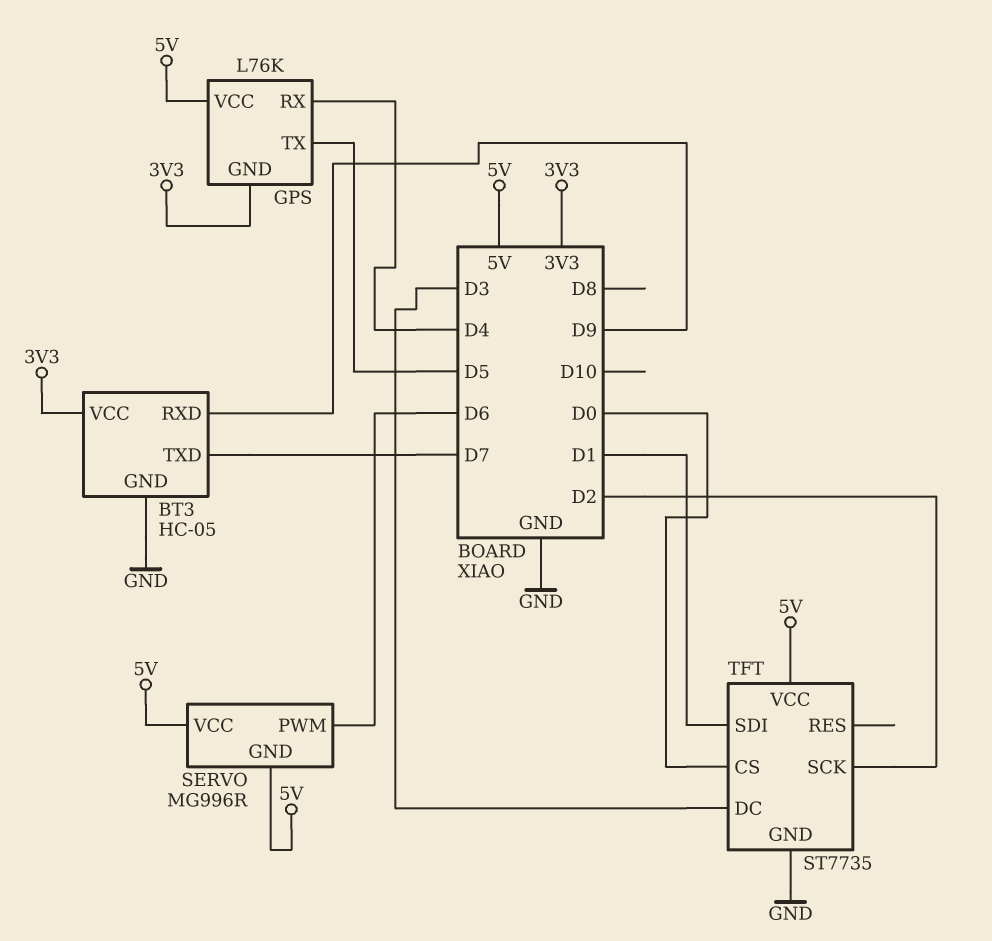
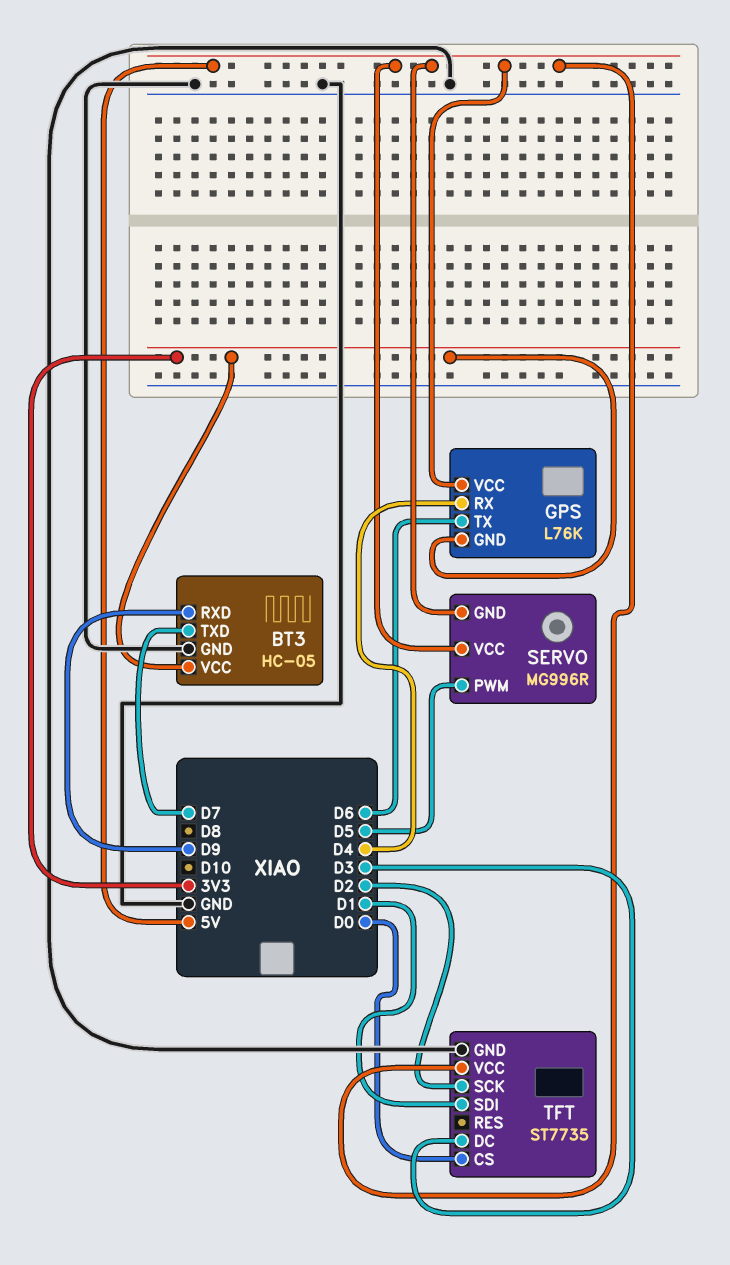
GPS pin TX: D5 -> D6
SERVO pin PWM: D6 -> D5

